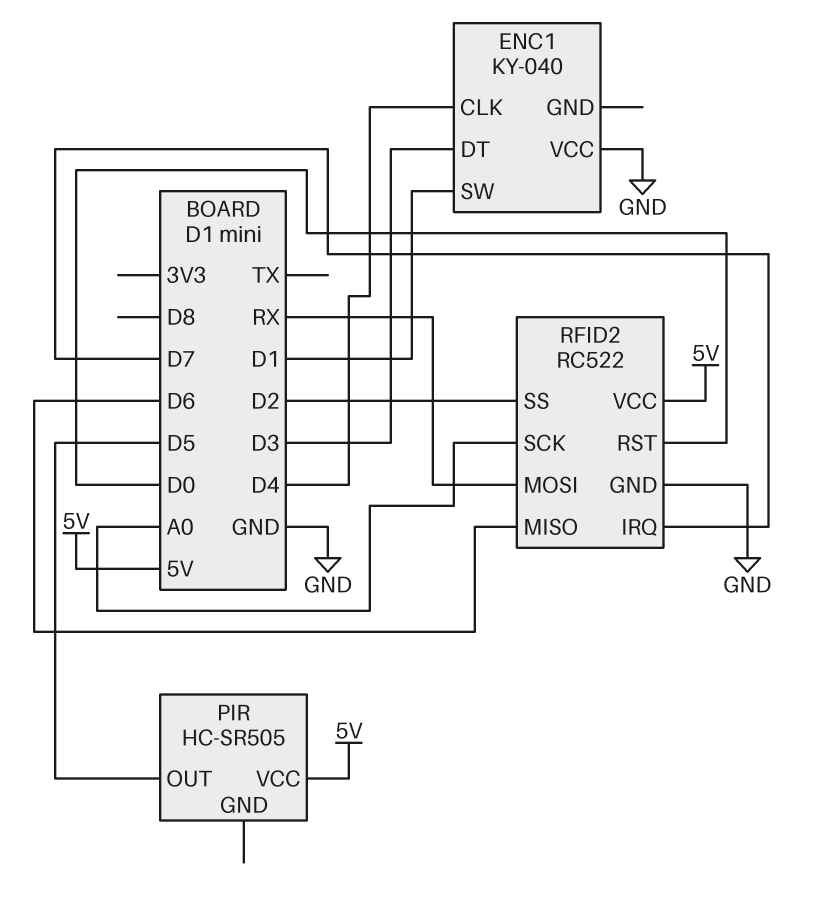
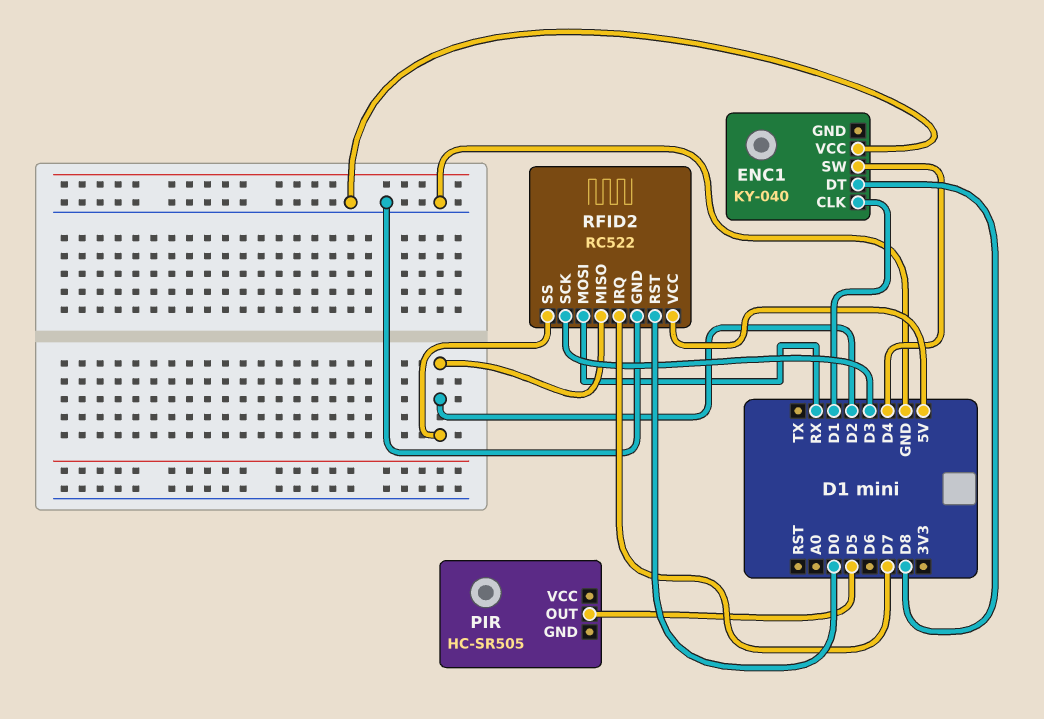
ENC1 pin CLK: D4 -> D1
ENC1 pin DT: D3 -> D8
ENC1 pin SW: D1 -> D4
PIR pin VCC: 5V -> none
RFID2 pin MISO: D6 -> D2
RFID2 pin SCK: A0 -> D3

